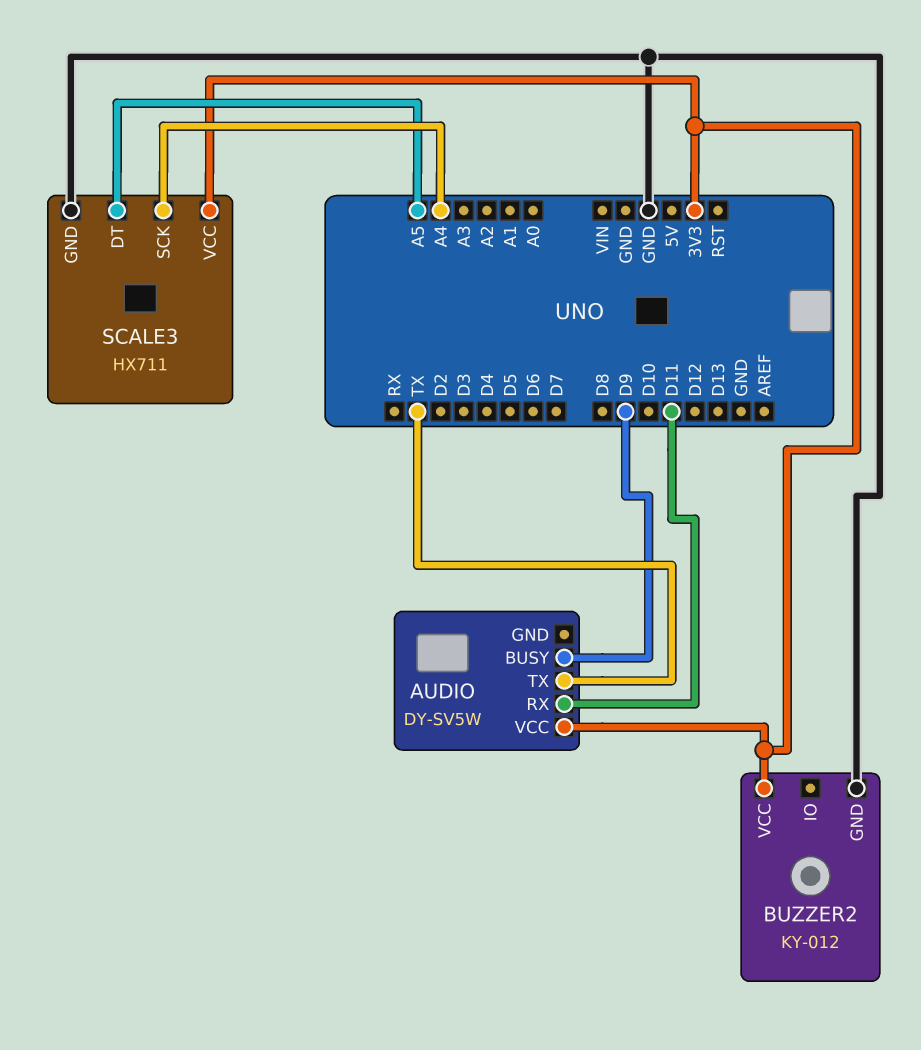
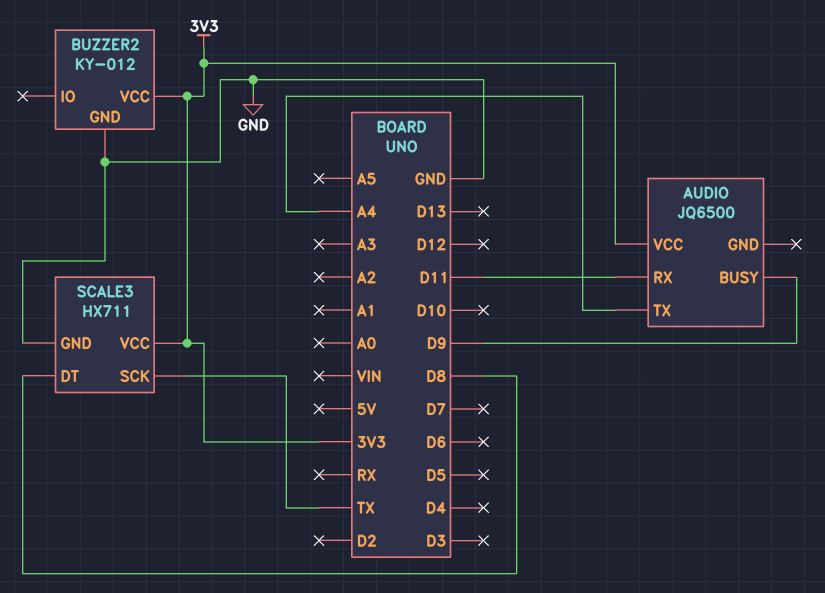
AUDIO: DY-SV5W -> JQ6500
AUDIO pin TX: TX -> A4
SCALE3 pin DT: A5 -> D8
SCALE3 pin SCK: A4 -> TX

